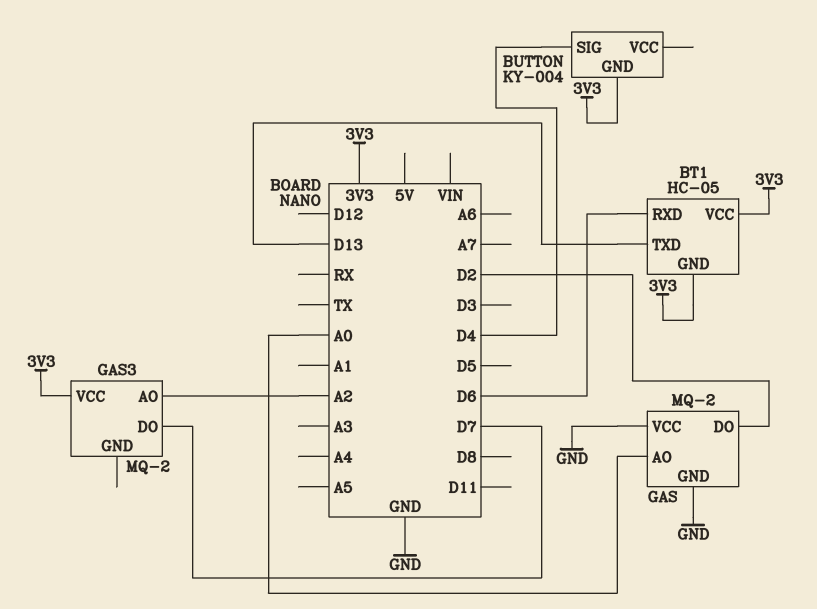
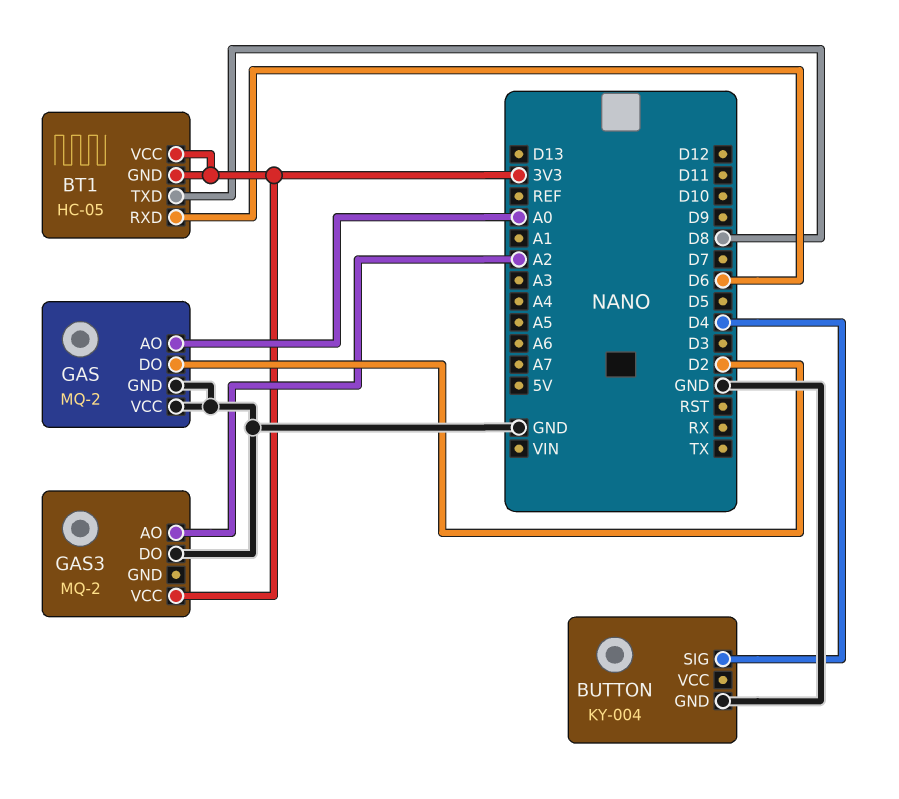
BT1 pin TXD: D13 -> D8
BUTTON pin GND: 3V3 -> GND
GAS3 pin DO: D7 -> GND

